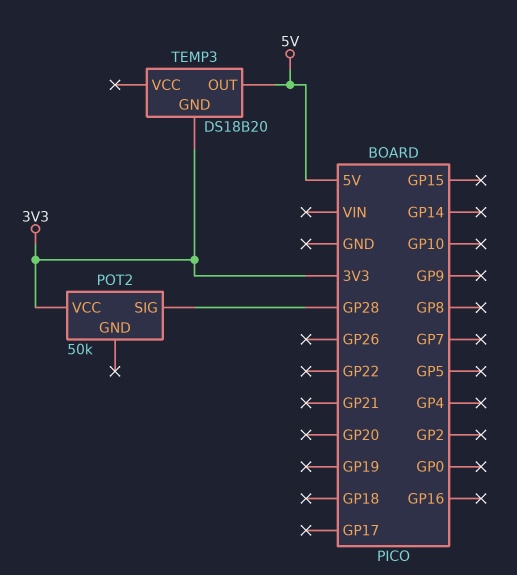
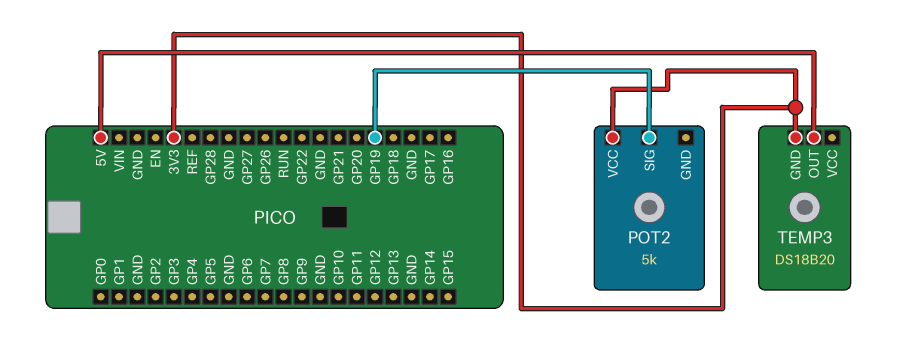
POT2: 50k -> 5k
POT2 pin SIG: GP28 -> GP19

